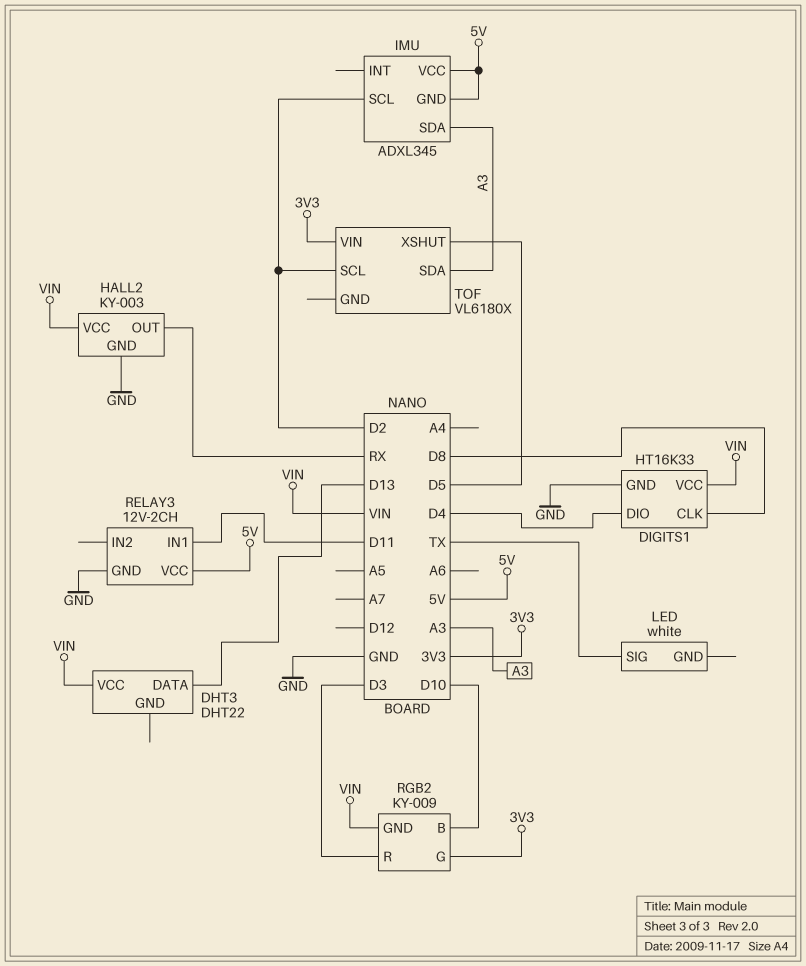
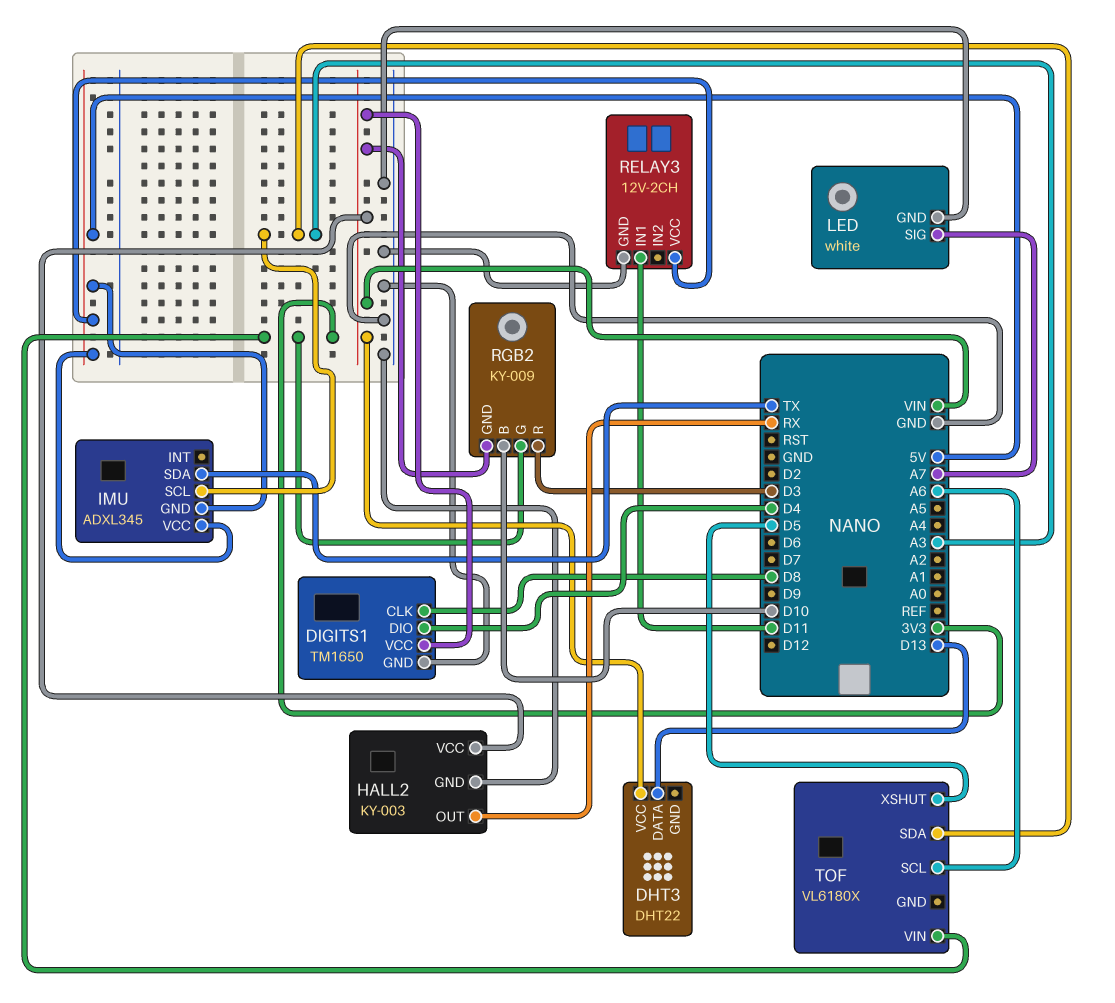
DIGITS1: HT16K33 -> TM1650
IMU pin SCL: D2 -> A3
IMU pin SDA: A3 -> TX
LED pin GND: none -> GND
LED pin SIG: TX -> A7
TOF pin SCL: D2 -> A6

